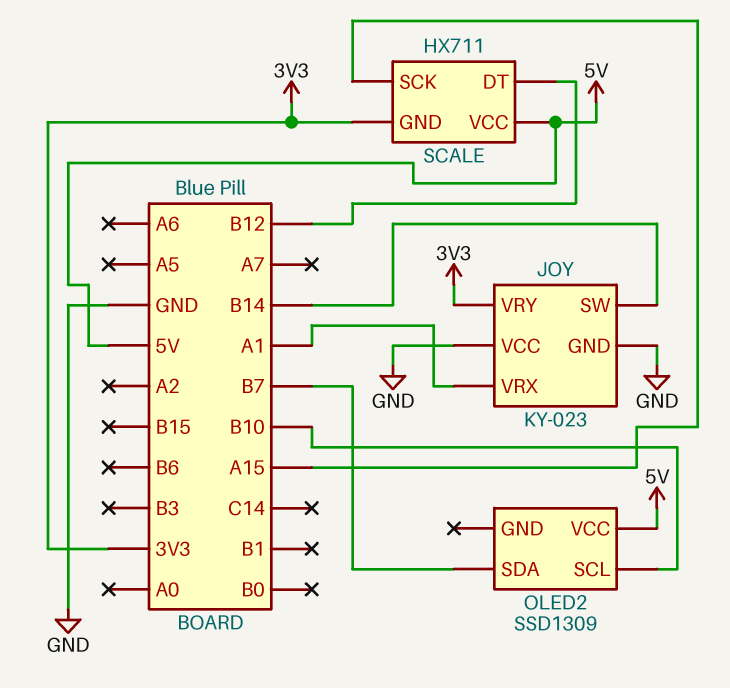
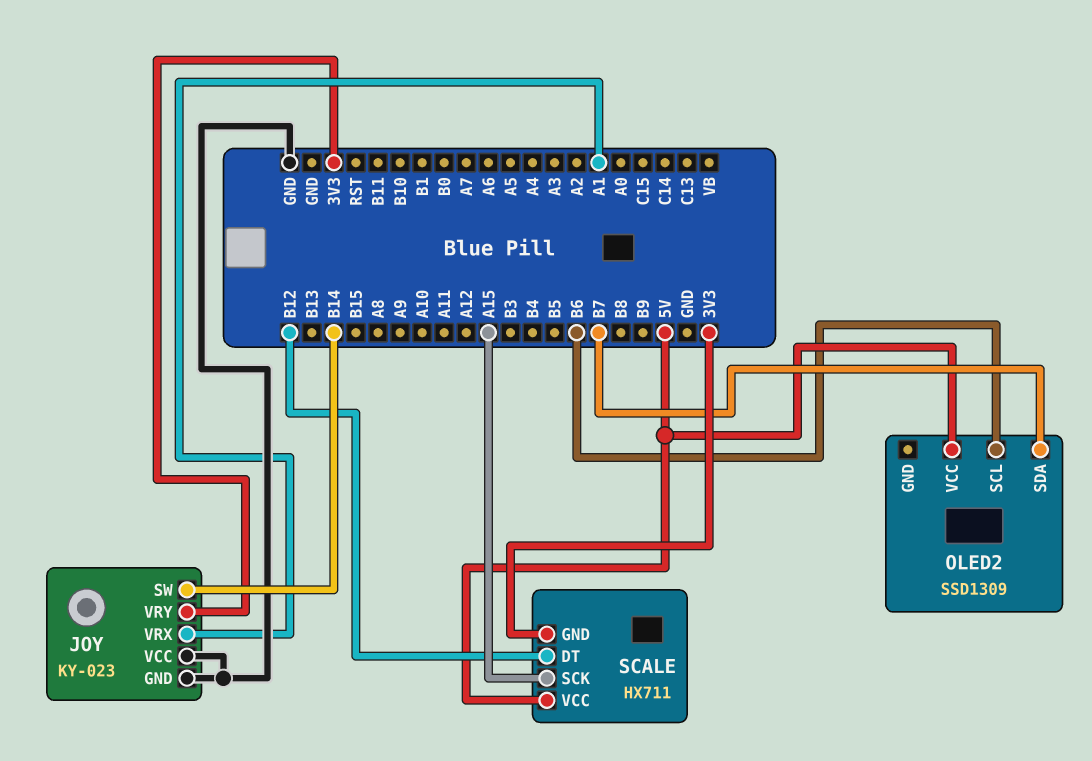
OLED2 pin SCL: B10 -> B6

